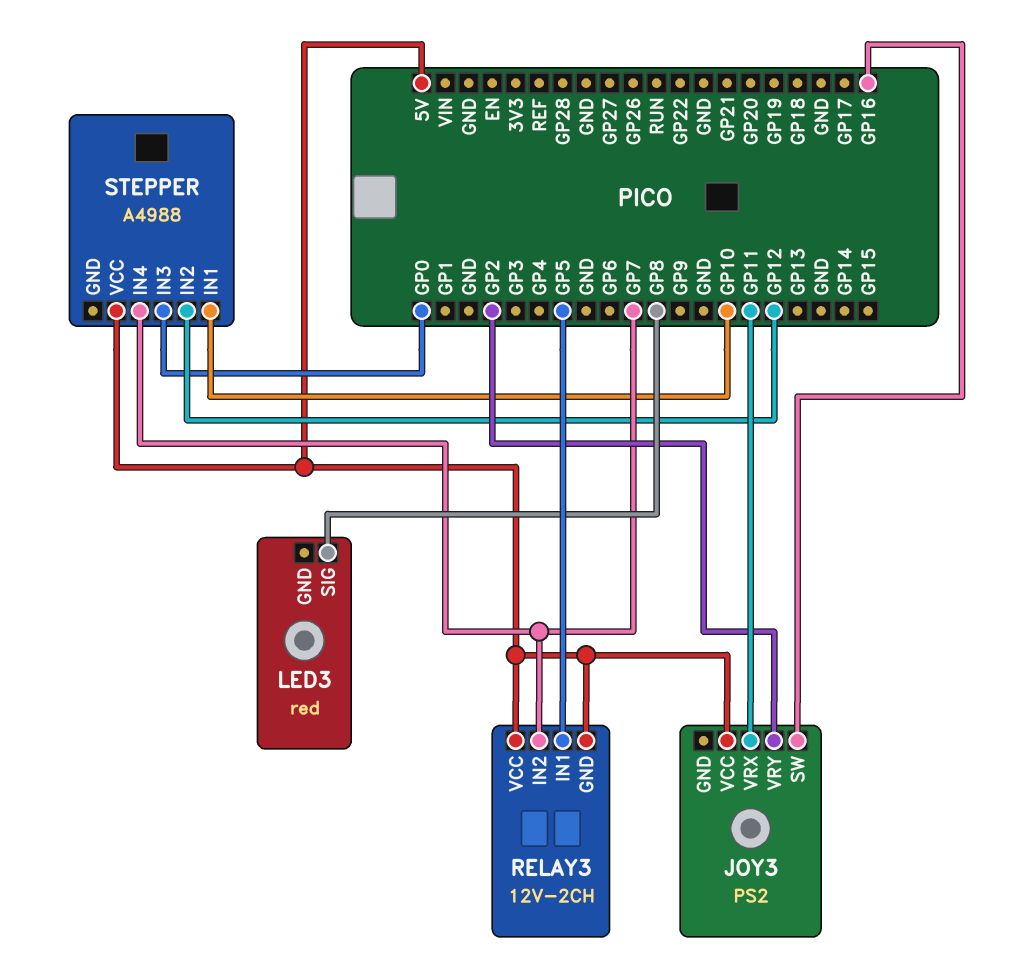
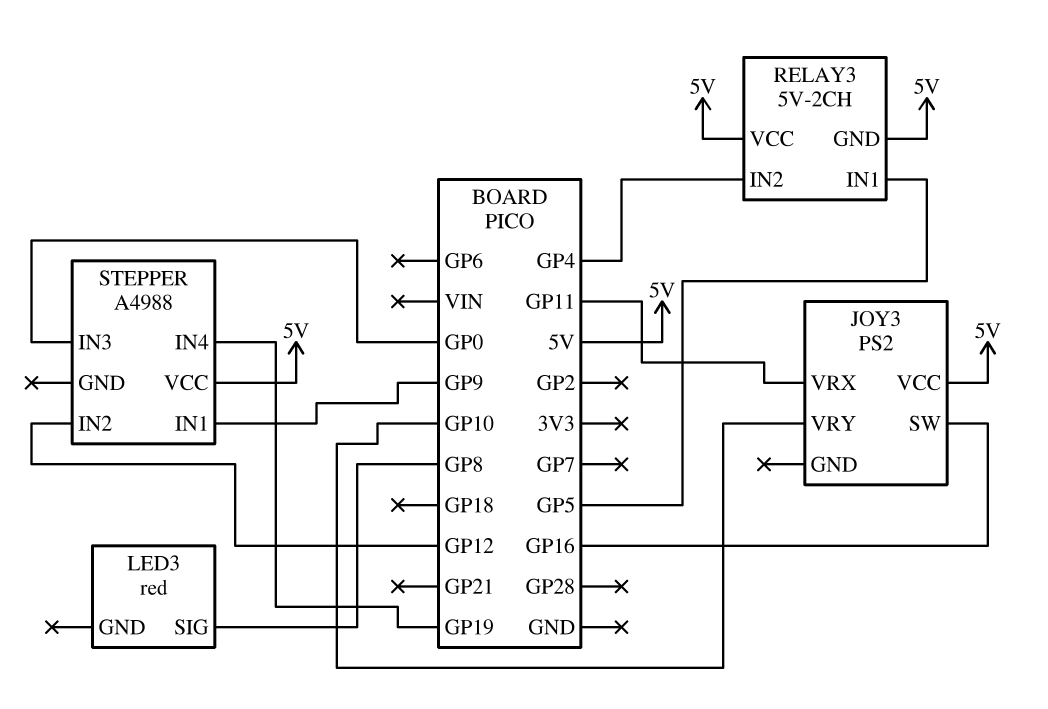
JOY3 pin VRY: GP2 -> GP10
RELAY3: 12V-2CH -> 5V-2CH
RELAY3 pin IN2: GP7 -> GP4
STEPPER pin IN1: GP10 -> GP9
STEPPER pin IN4: GP7 -> GP19

